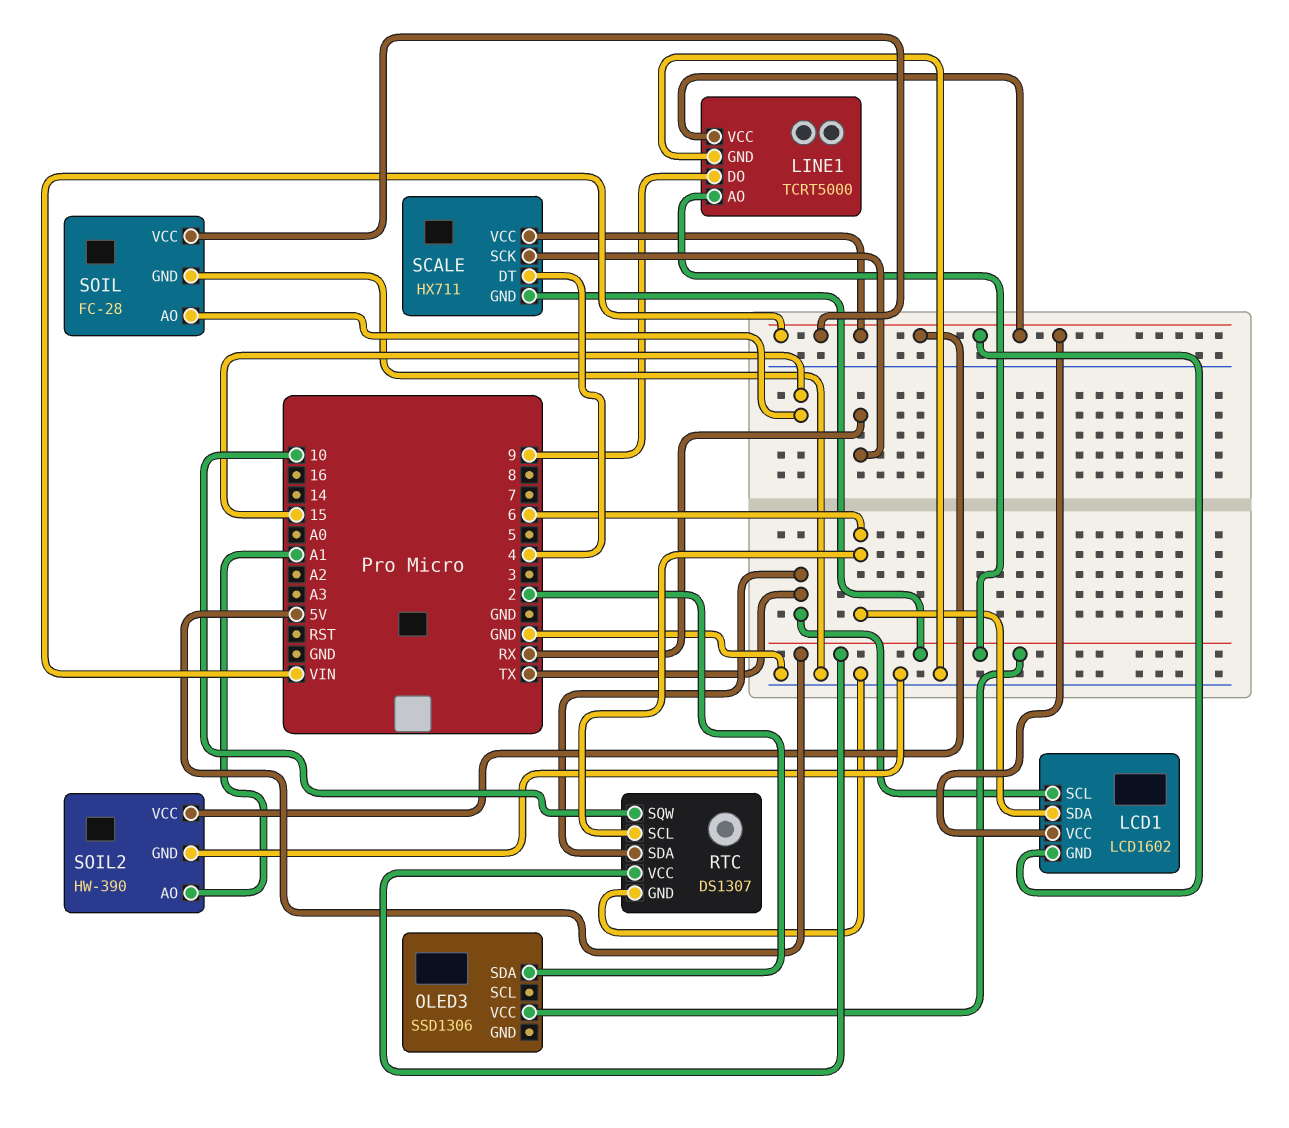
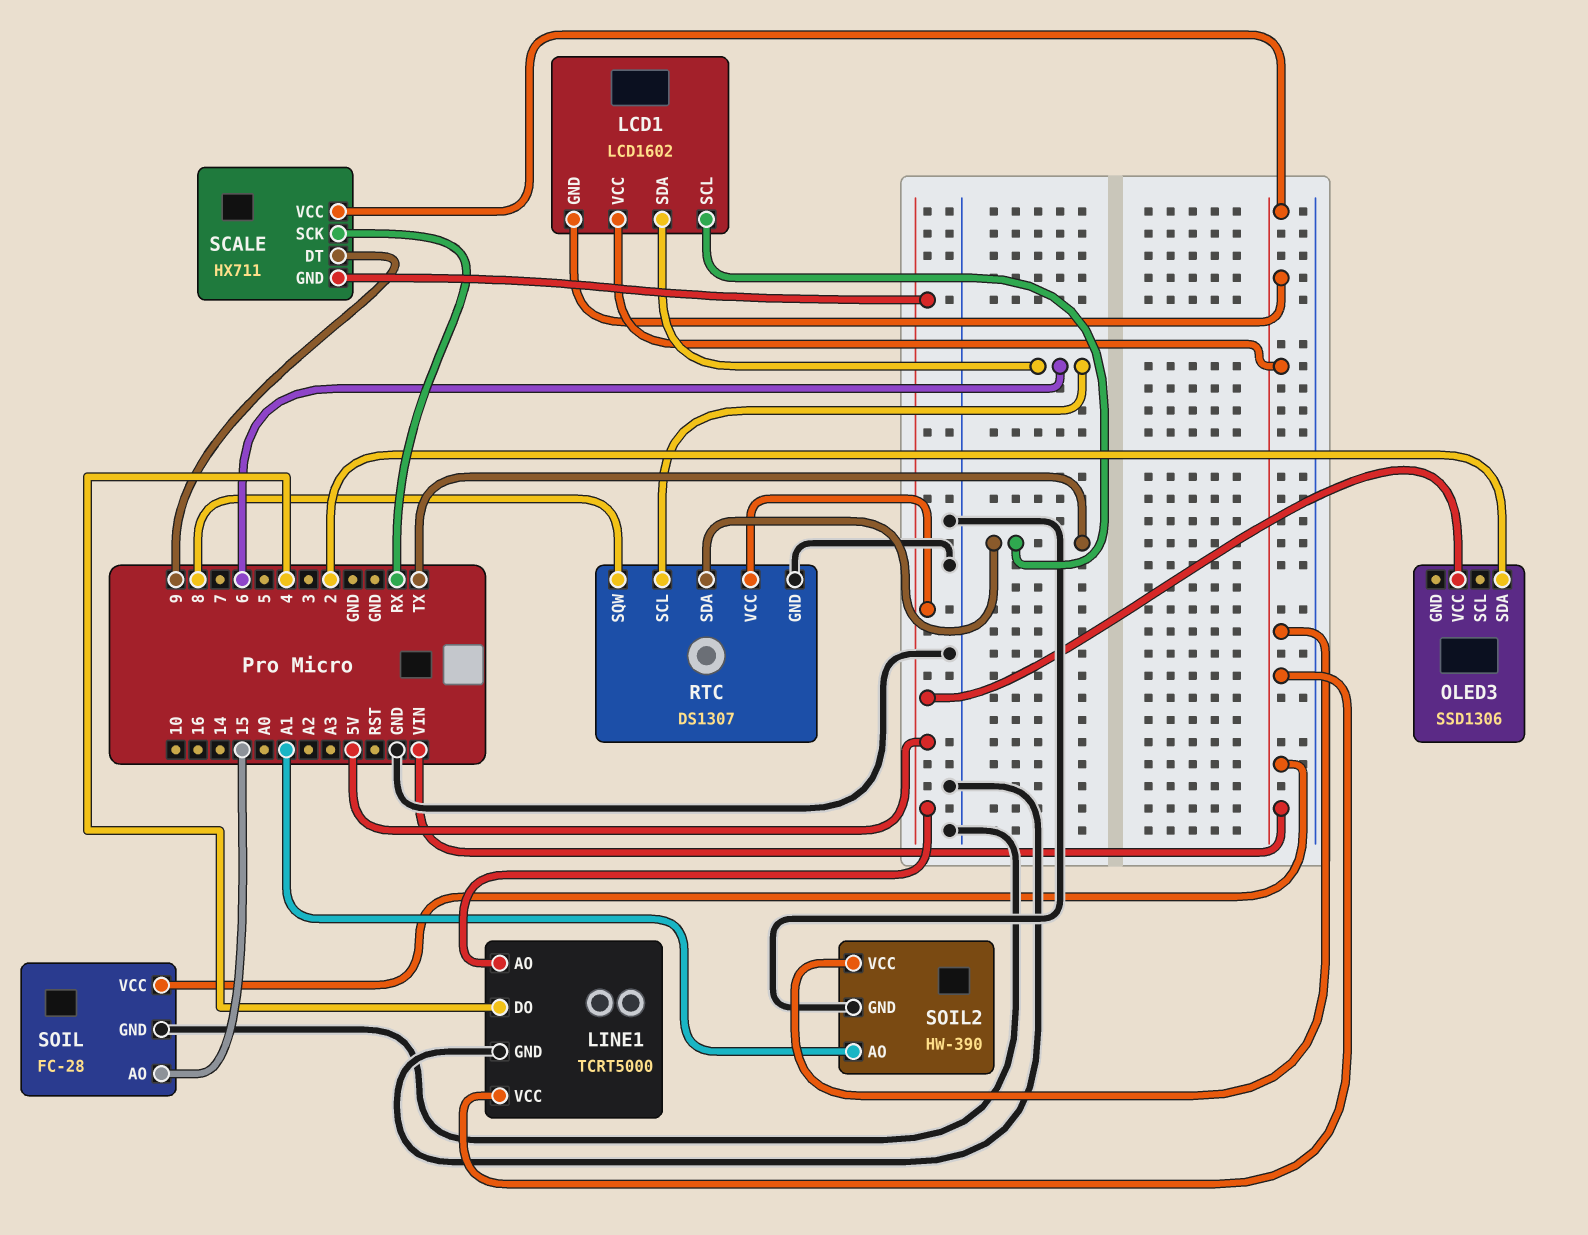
LINE1 pin DO: 9 -> 4
RTC pin SQW: 10 -> 8
SCALE pin DT: 4 -> 9

